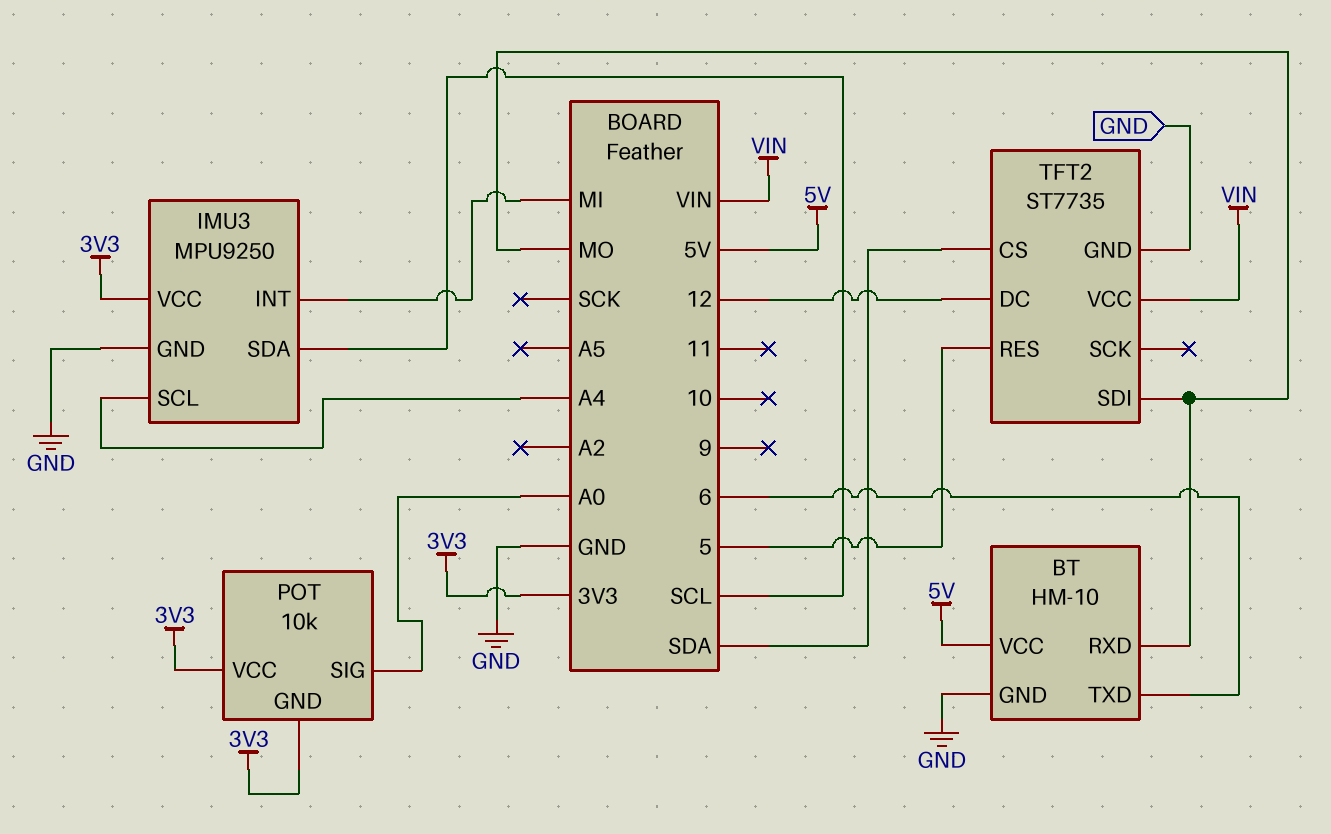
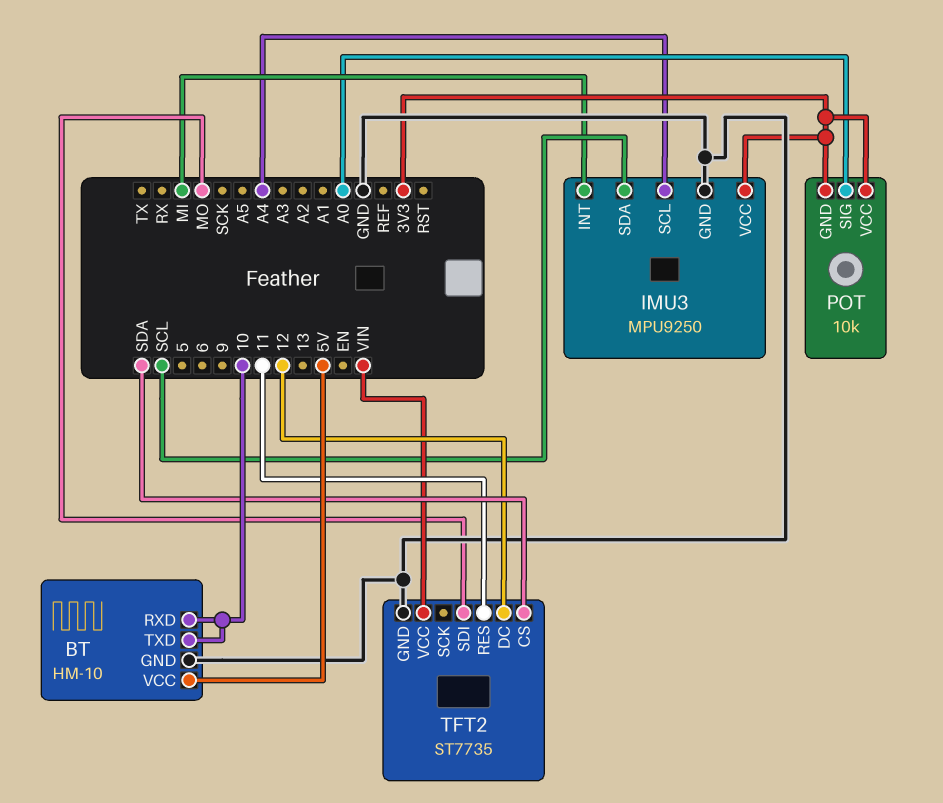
BT pin RXD: MO -> 10
BT pin TXD: 6 -> 10
TFT2 pin RES: 5 -> 11

